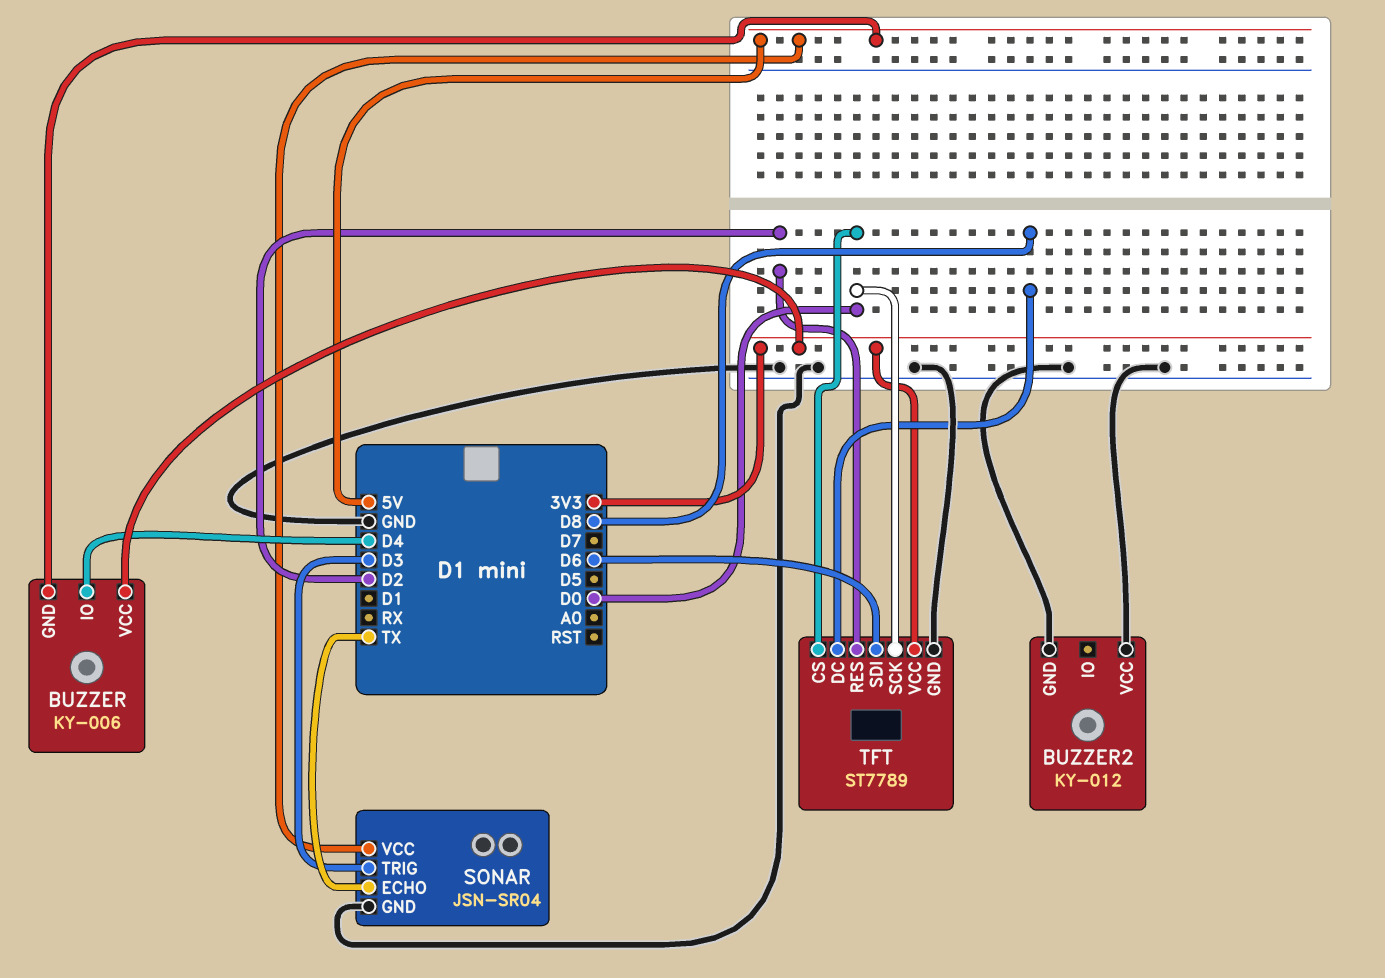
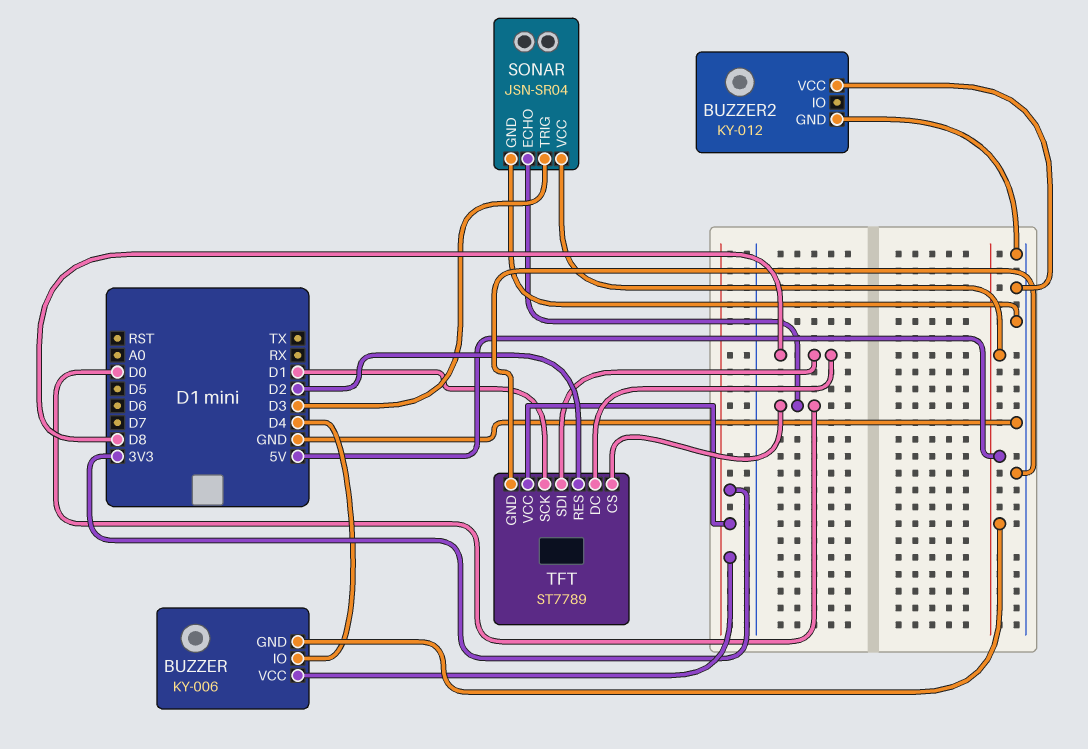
SONAR pin ECHO: TX -> D0
TFT pin SCK: D0 -> D1
TFT pin SDI: D6 -> D8

